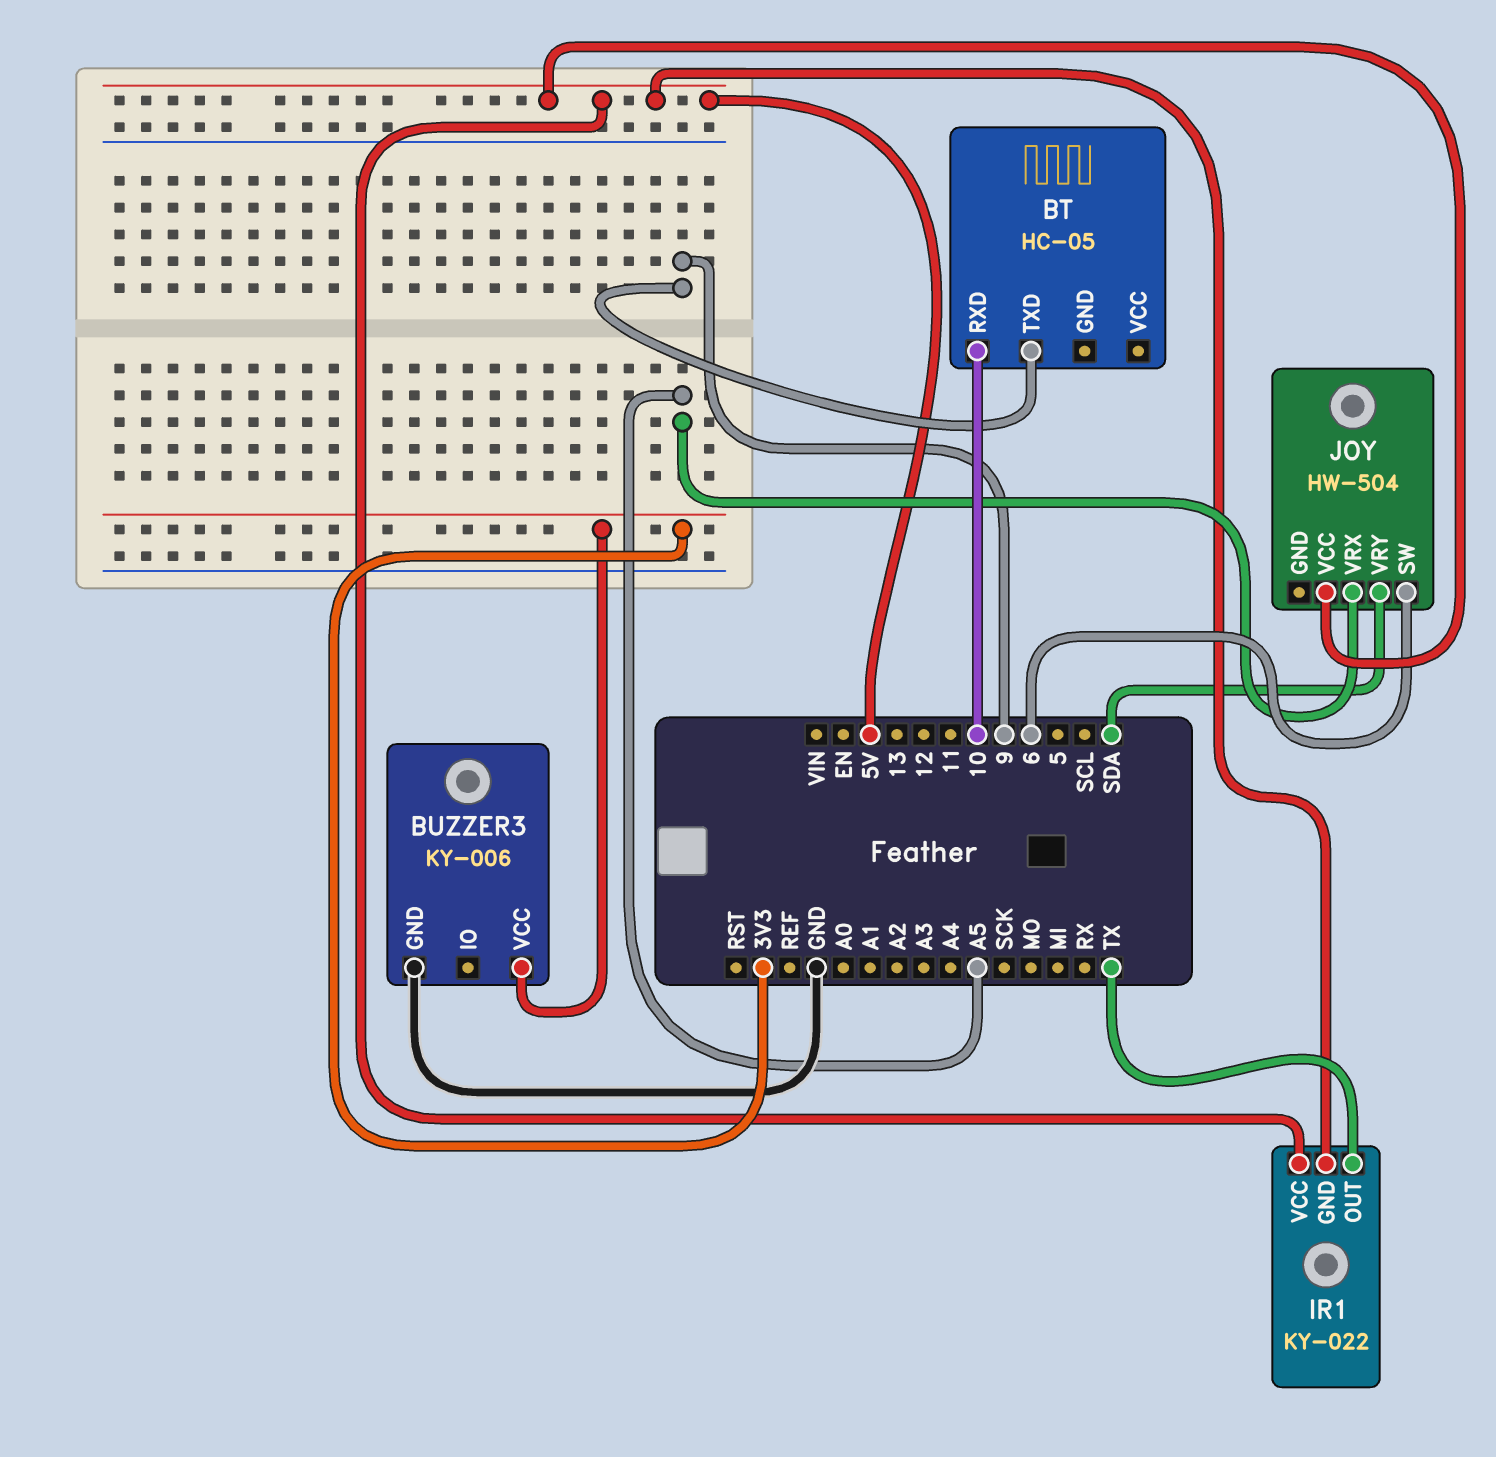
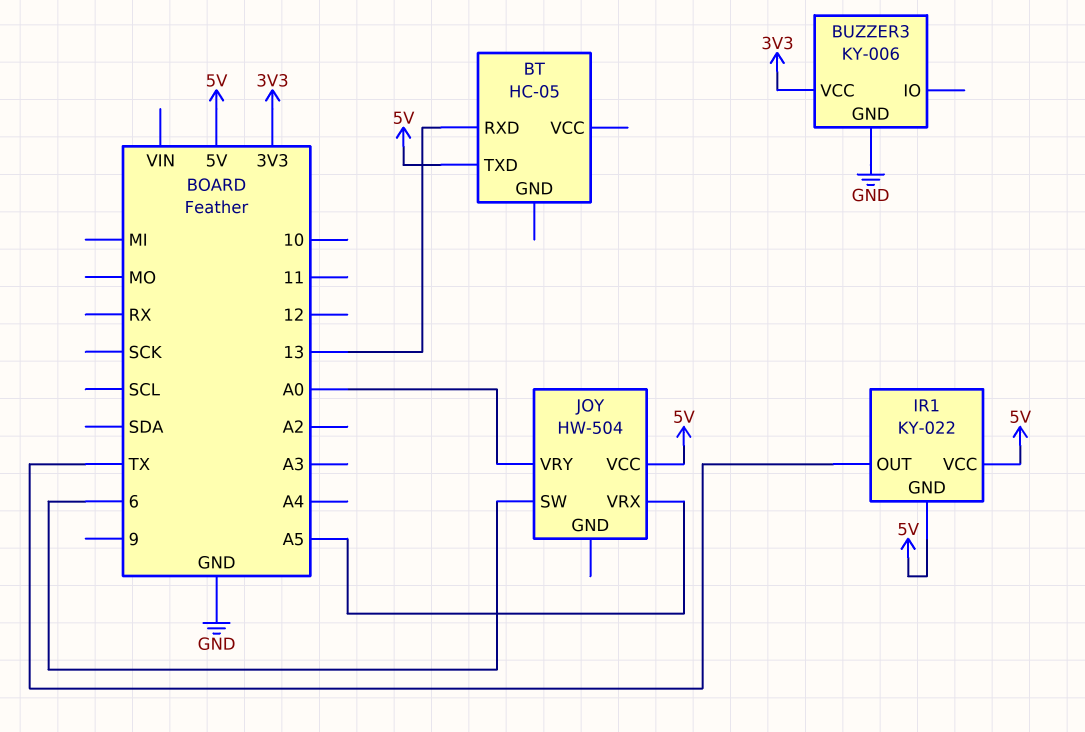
BT pin RXD: 10 -> 13
BT pin TXD: 9 -> 5V
JOY pin VRY: SDA -> A0

